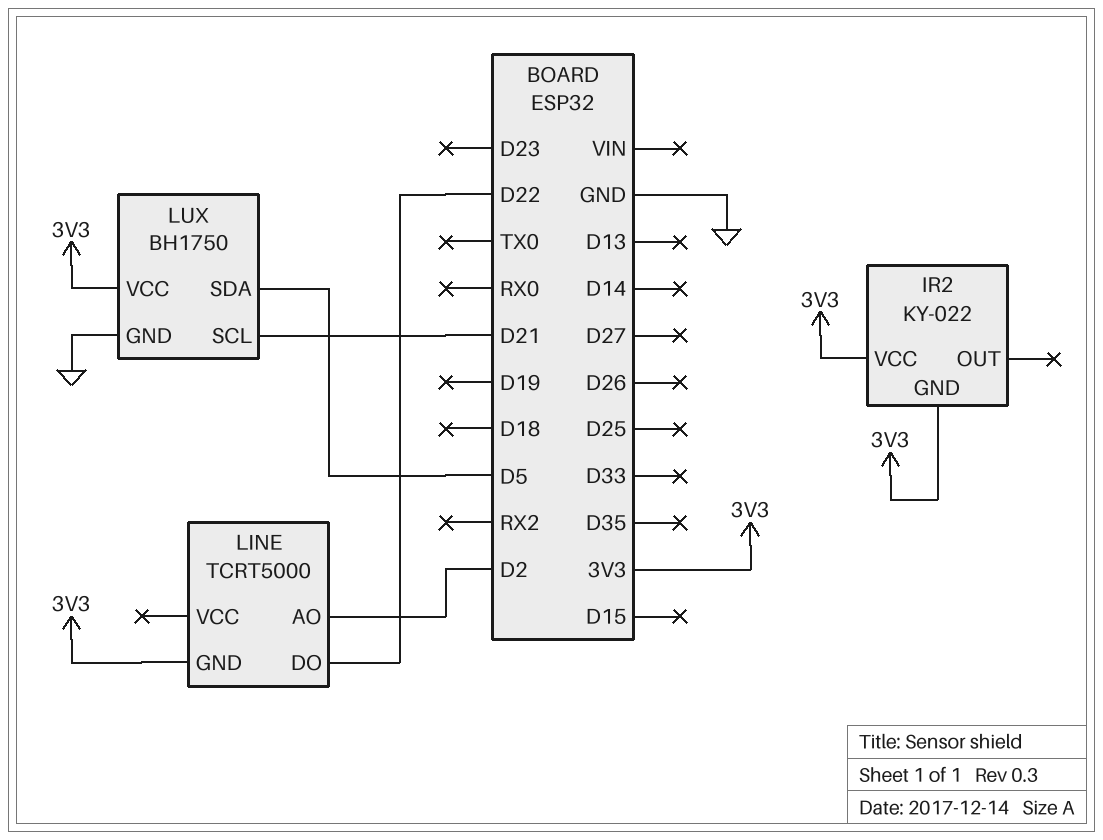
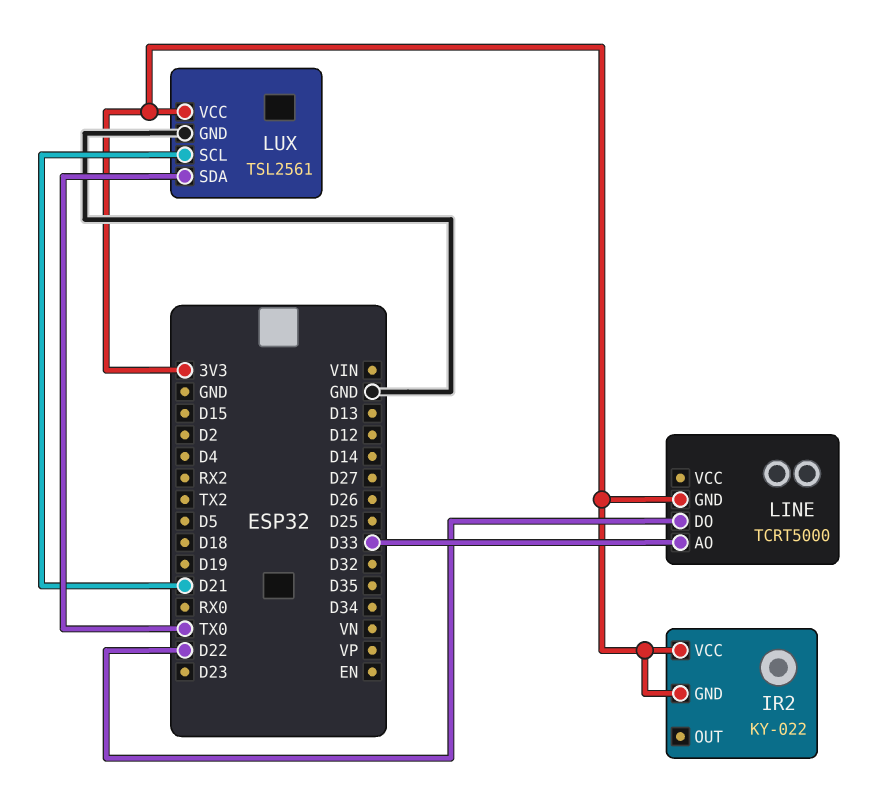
LINE pin AO: D2 -> D33
LUX: BH1750 -> TSL2561
LUX pin SDA: D5 -> TX0

